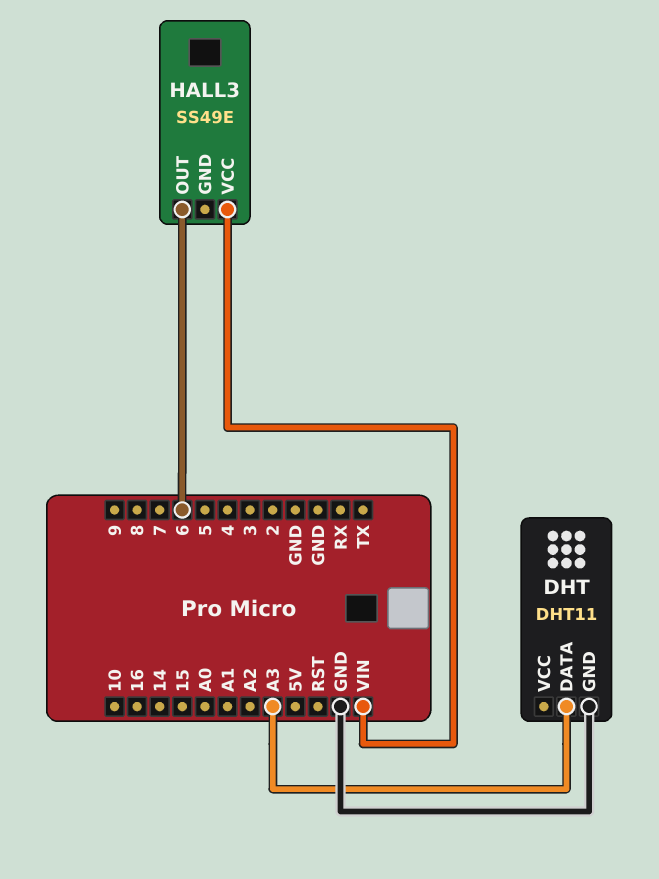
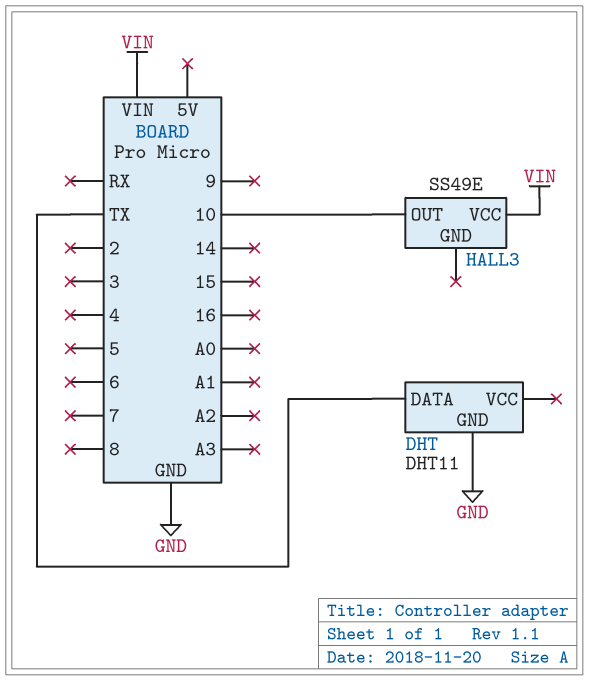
DHT pin DATA: A3 -> TX
HALL3 pin OUT: 6 -> 10

